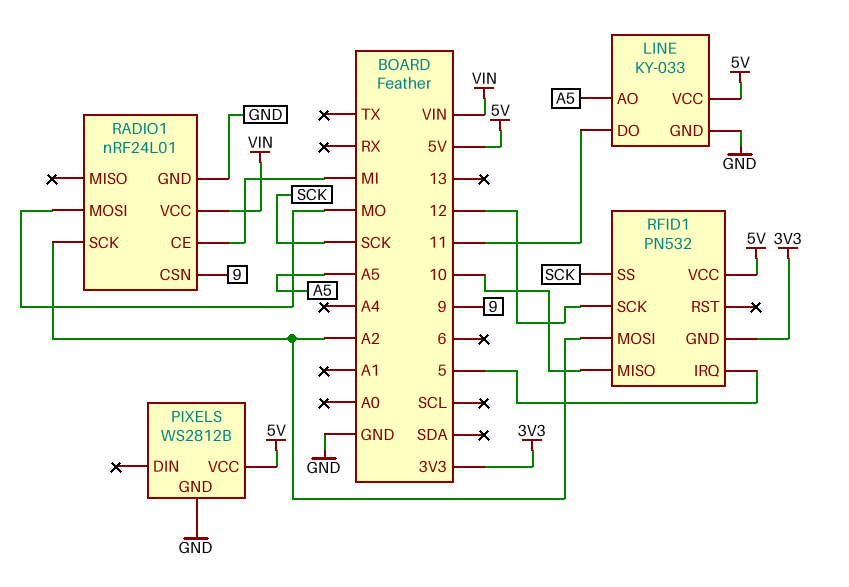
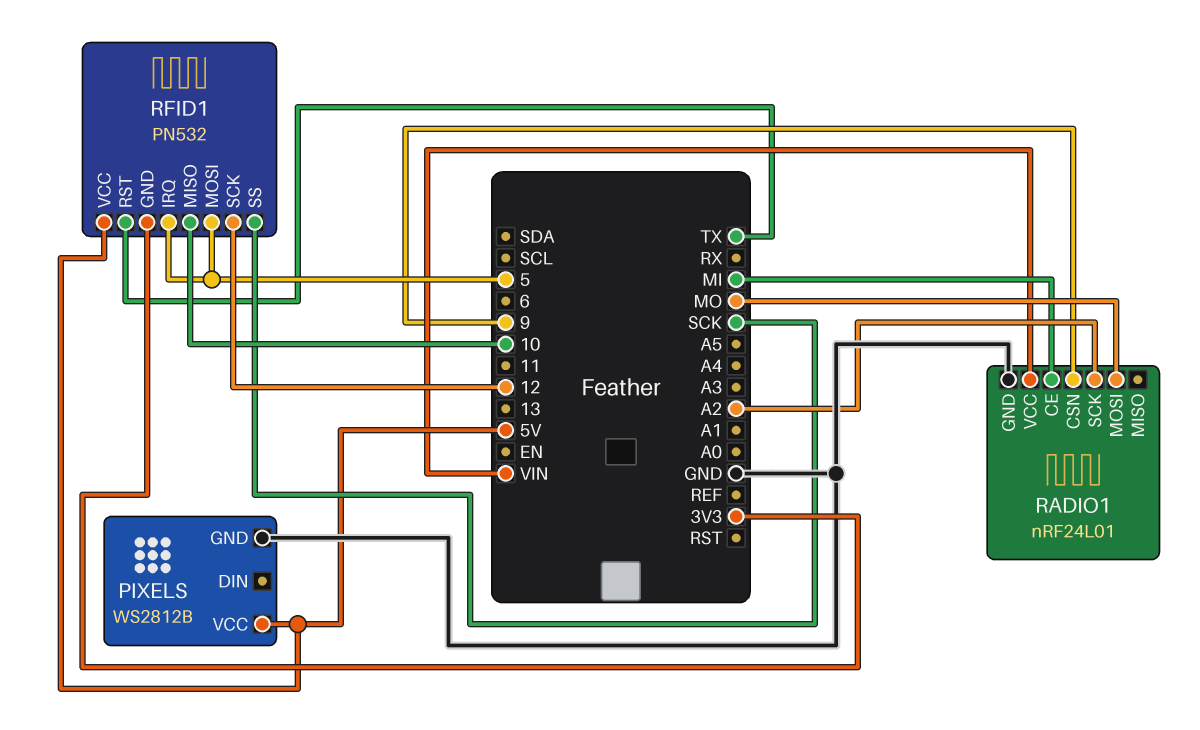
LINE: KY-033 -> none
LINE pin AO: A5 -> none
LINE pin DO: 11 -> none
LINE pin GND: GND -> none
LINE pin VCC: 5V -> none
RFID1 pin MOSI: A2 -> 5
RFID1 pin RST: none -> TX

